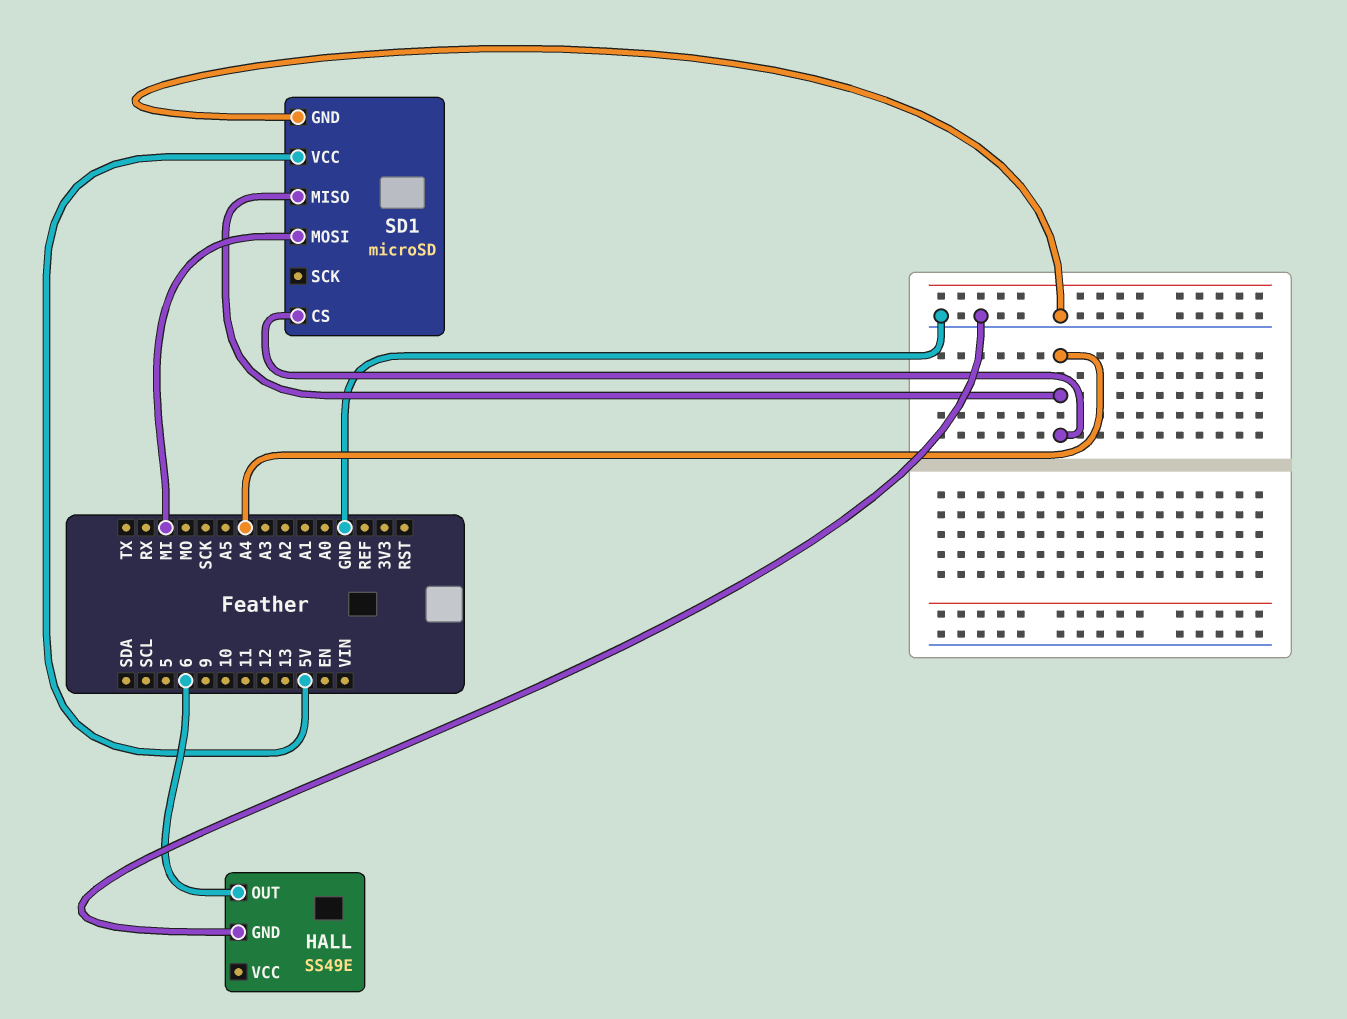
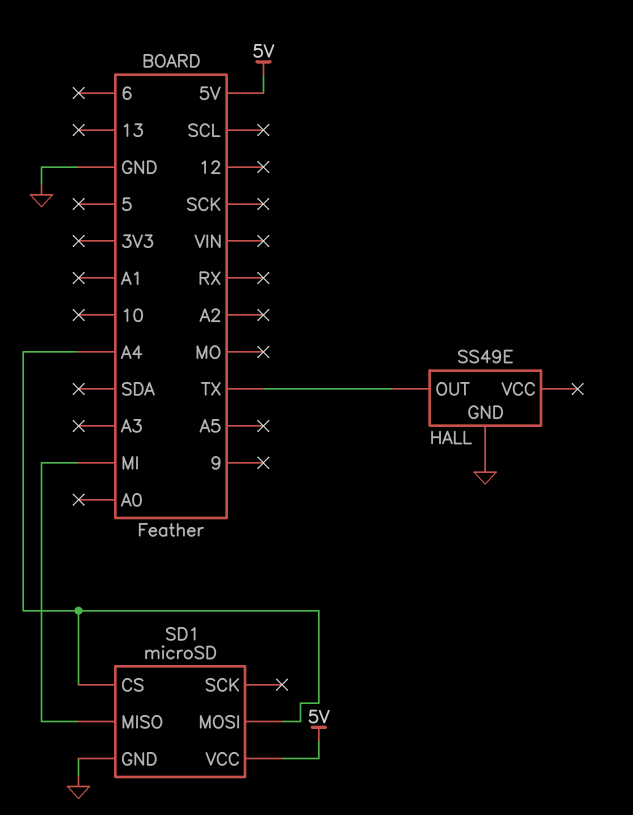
HALL pin OUT: 6 -> TX
SD1 pin MISO: A4 -> MI
SD1 pin MOSI: MI -> A4

